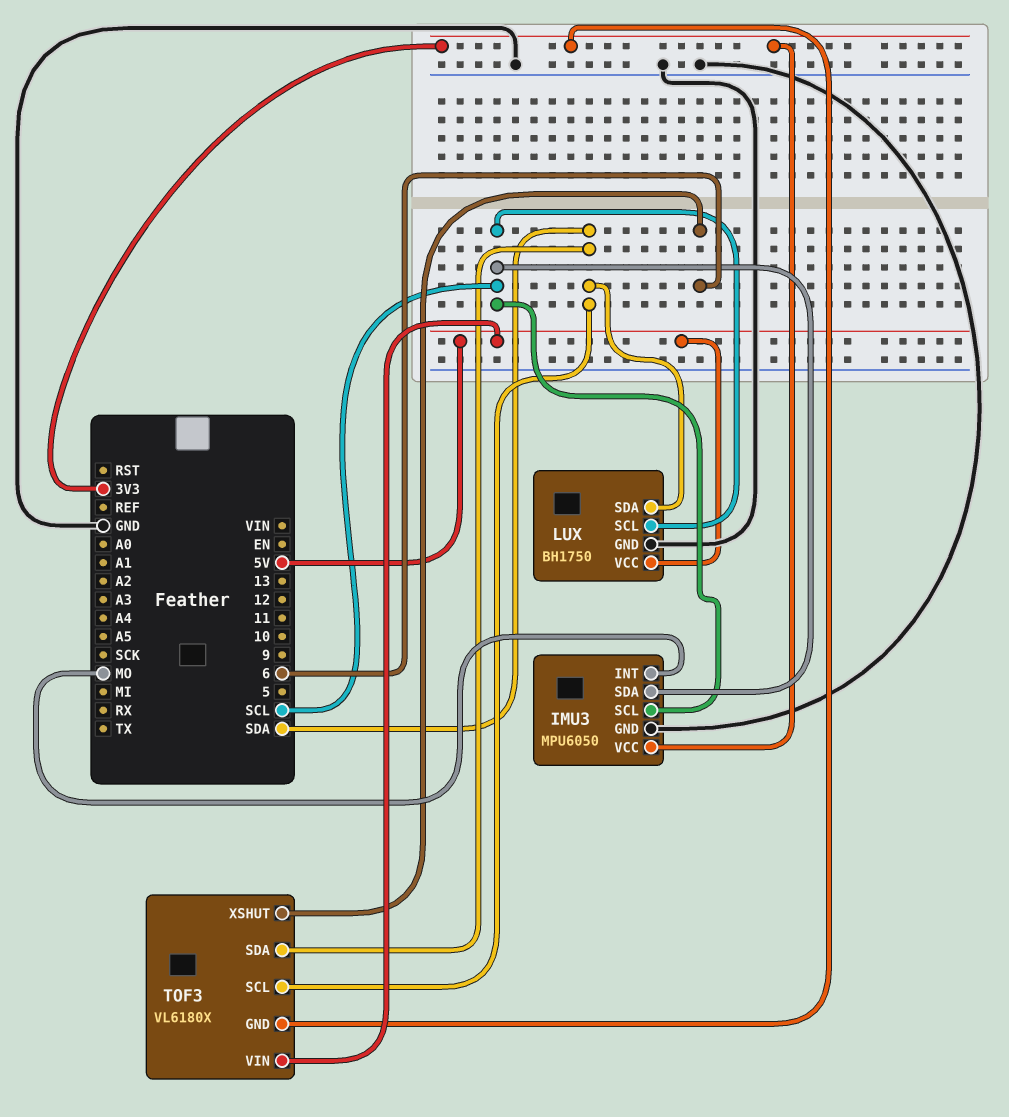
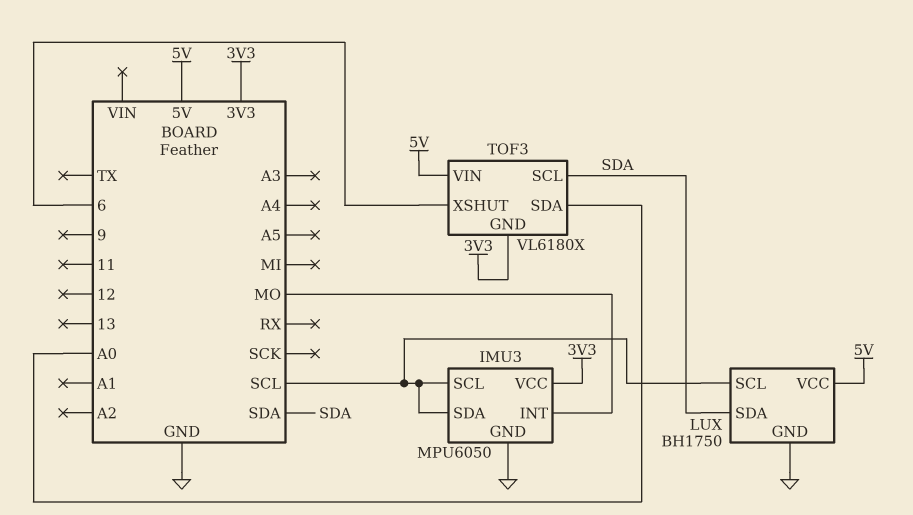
TOF3 pin SDA: SDA -> A0

